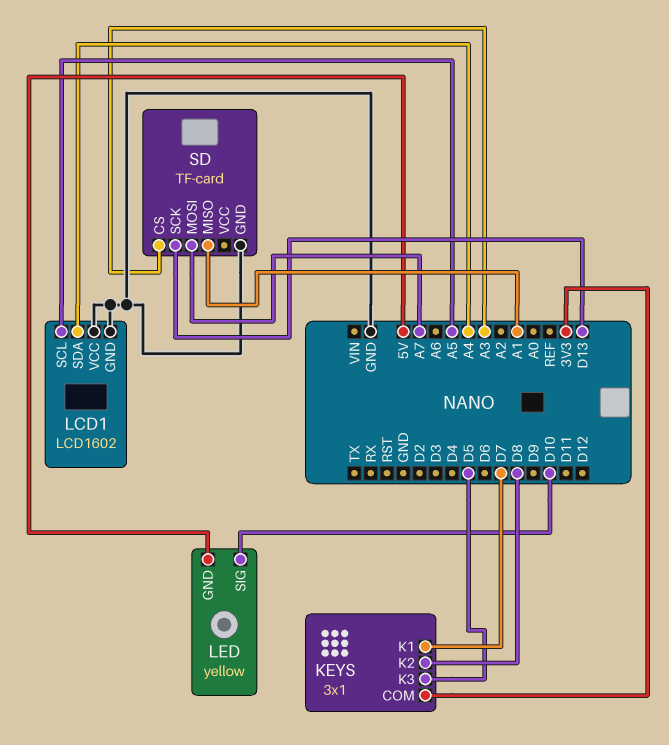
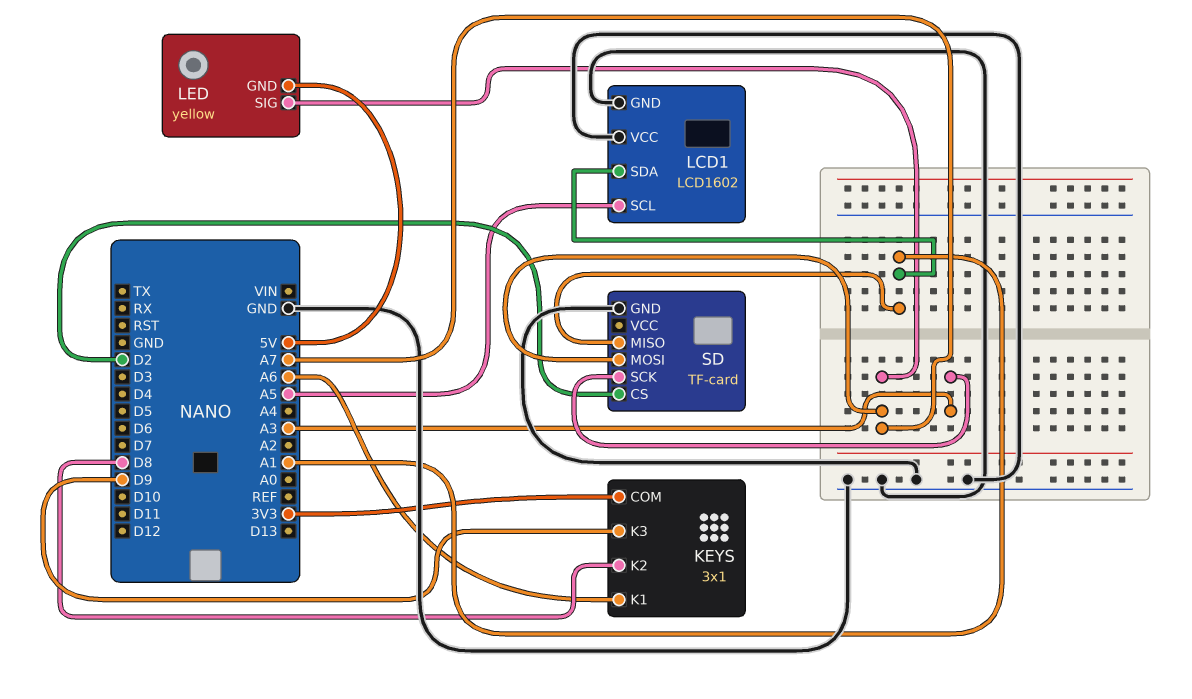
KEYS pin K1: D7 -> A6
KEYS pin K3: D5 -> D9
LCD1 pin SDA: A4 -> A1
LED pin SIG: D10 -> A7
SD pin CS: A3 -> D2
SD pin SCK: D13 -> A3

